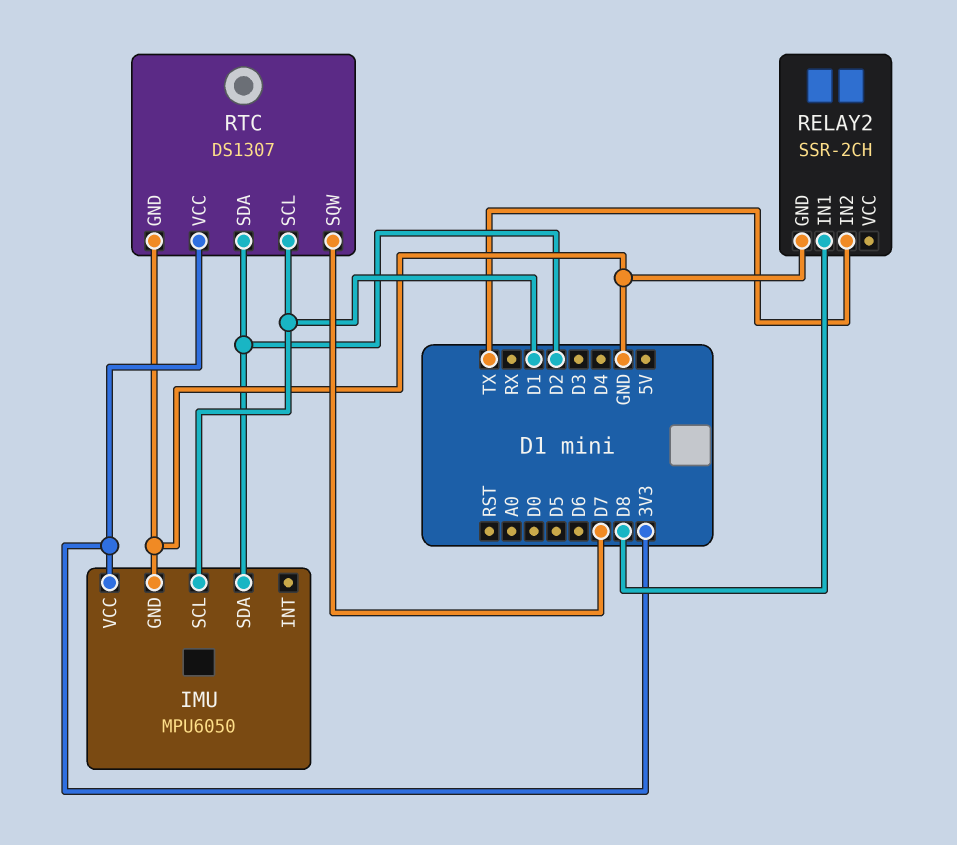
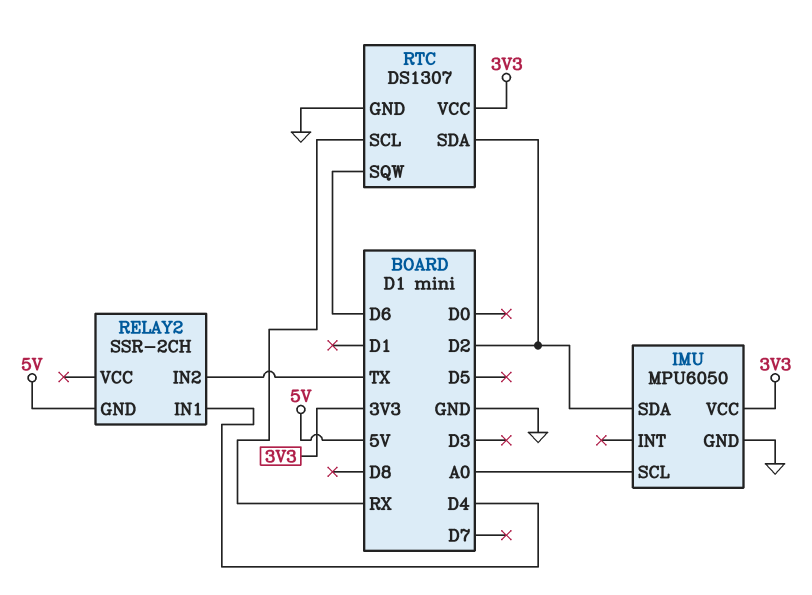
IMU pin SCL: D1 -> A0
RELAY2 pin GND: GND -> 5V
RELAY2 pin IN1: D8 -> D4
RTC pin SCL: D1 -> RX
RTC pin SQW: D7 -> D6

